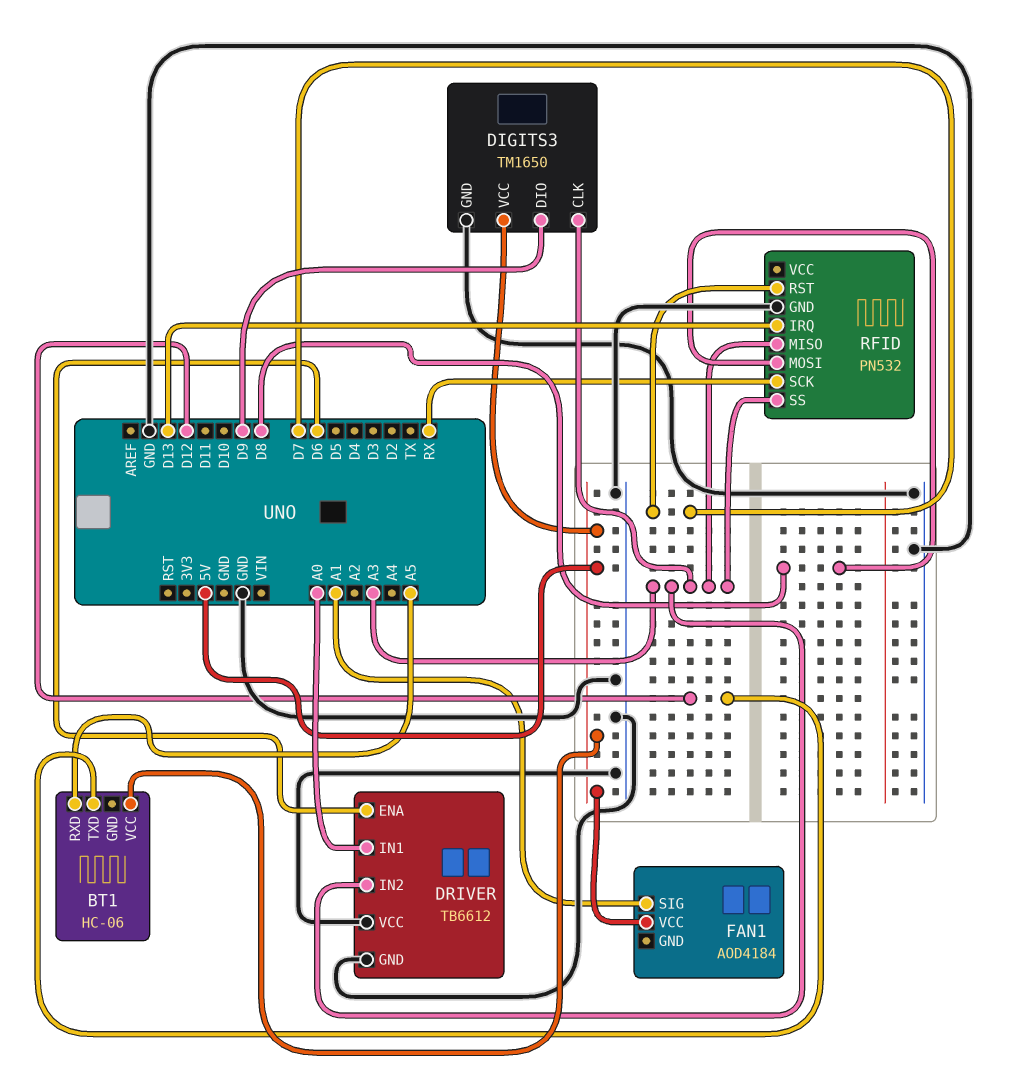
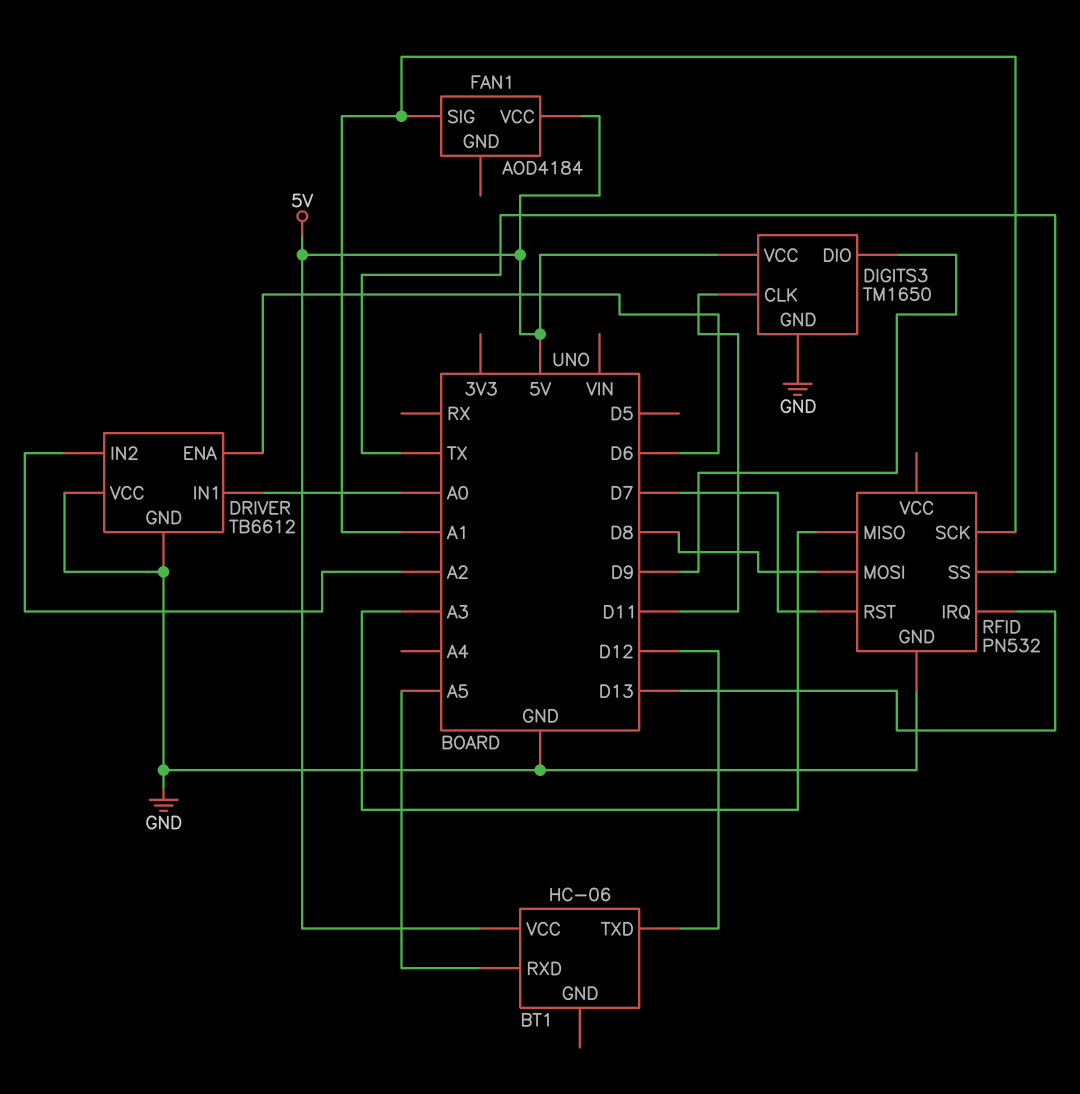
DIGITS3 pin CLK: A3 -> D11
DRIVER pin IN2: A3 -> A2
RFID pin SCK: RX -> A1
RFID pin SS: A3 -> TX

